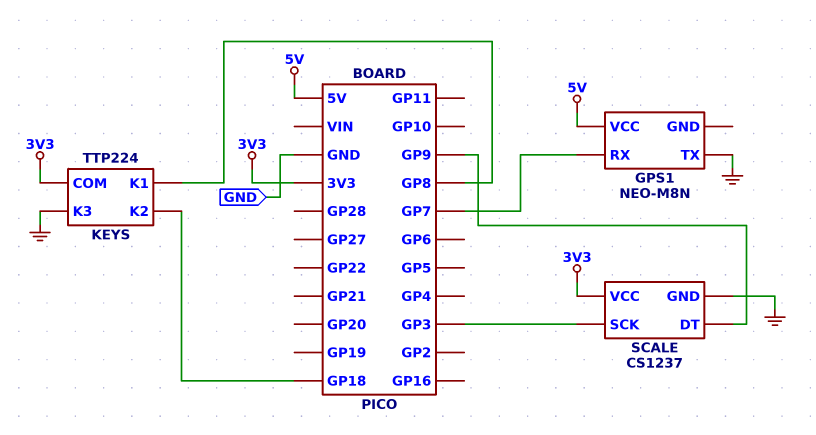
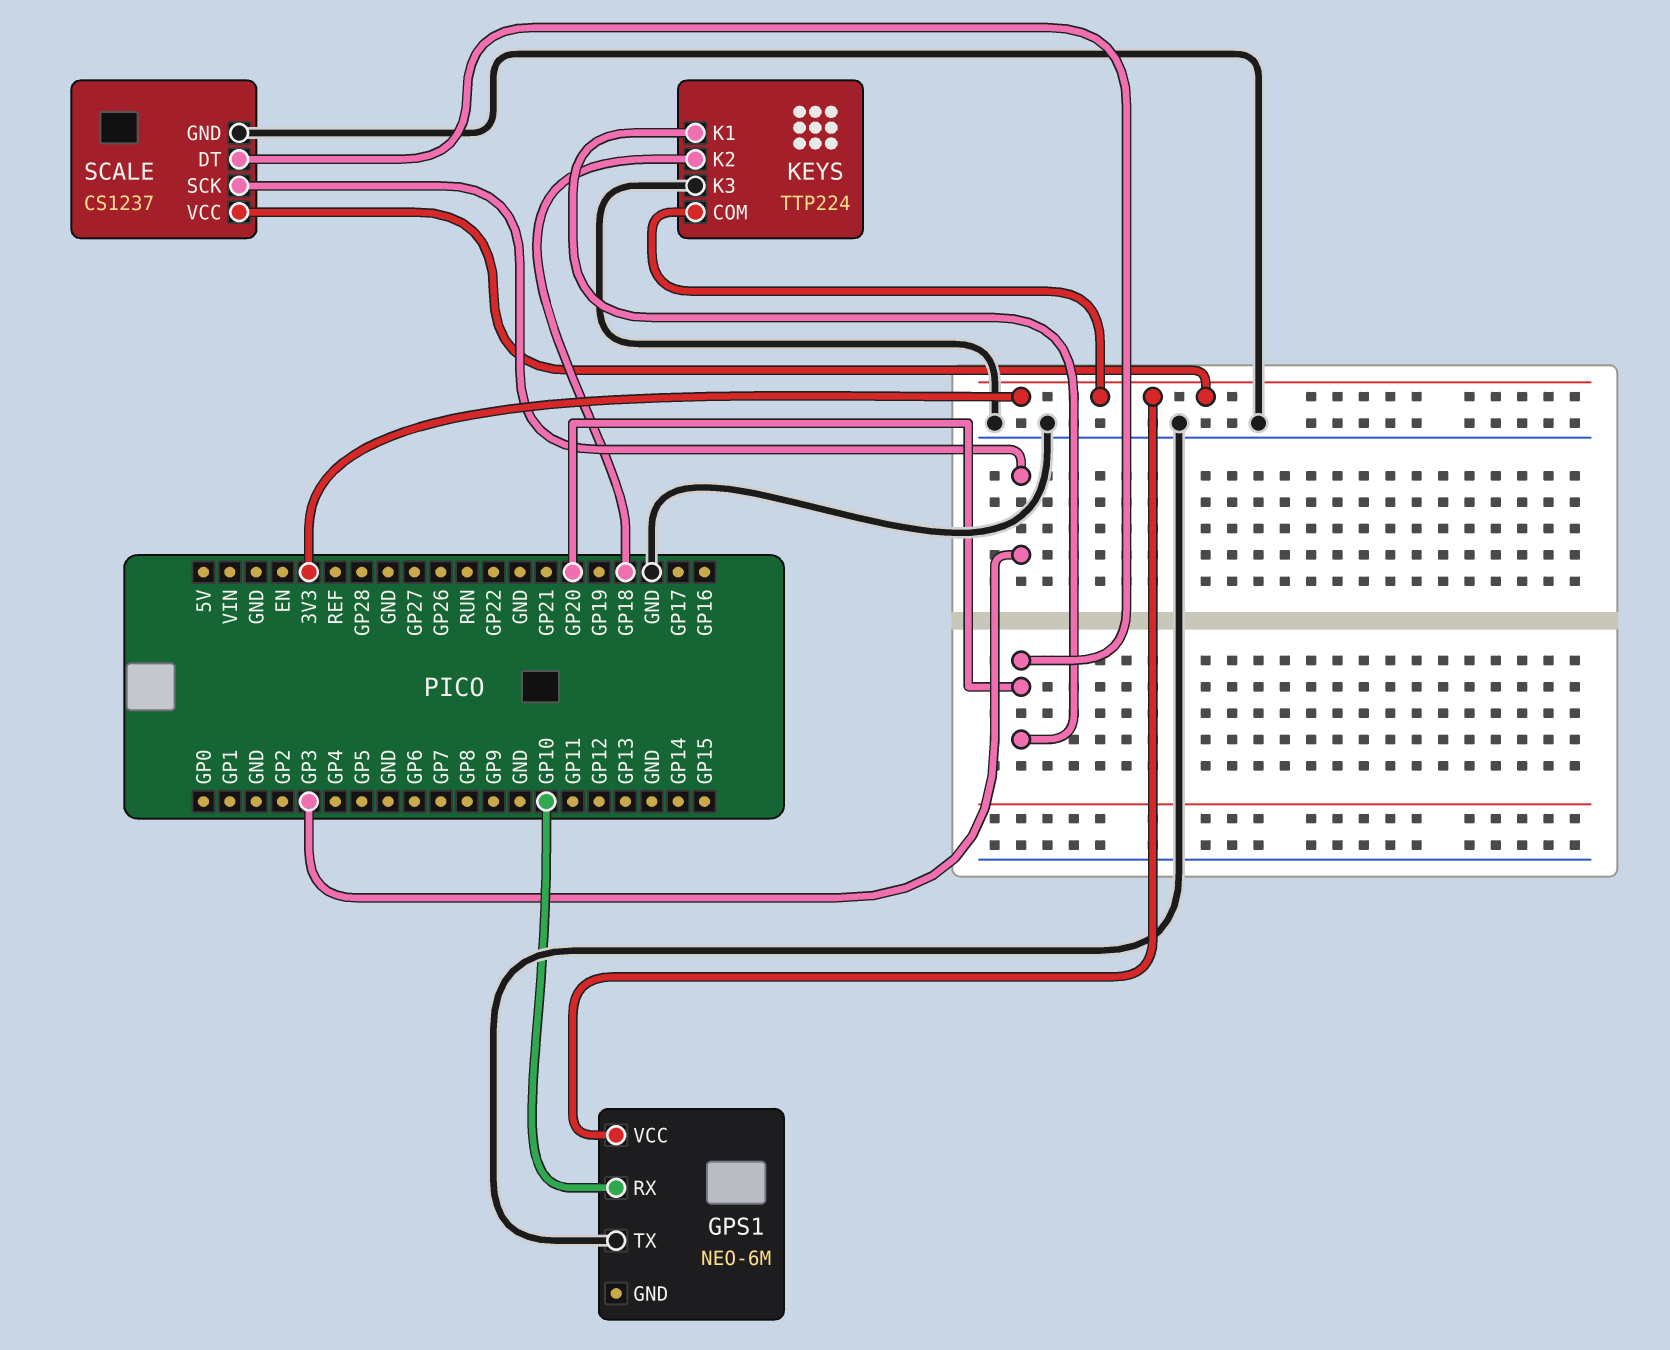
GPS1: NEO-M8N -> NEO-6M
GPS1 pin RX: GP7 -> GP10
GPS1 pin VCC: 5V -> 3V3
KEYS pin K1: GP8 -> GP20
SCALE pin DT: GP9 -> GP20

